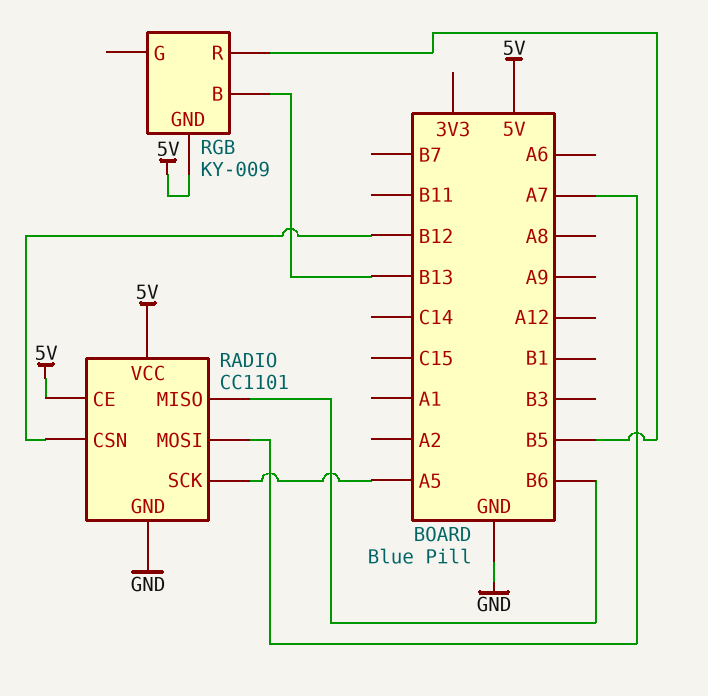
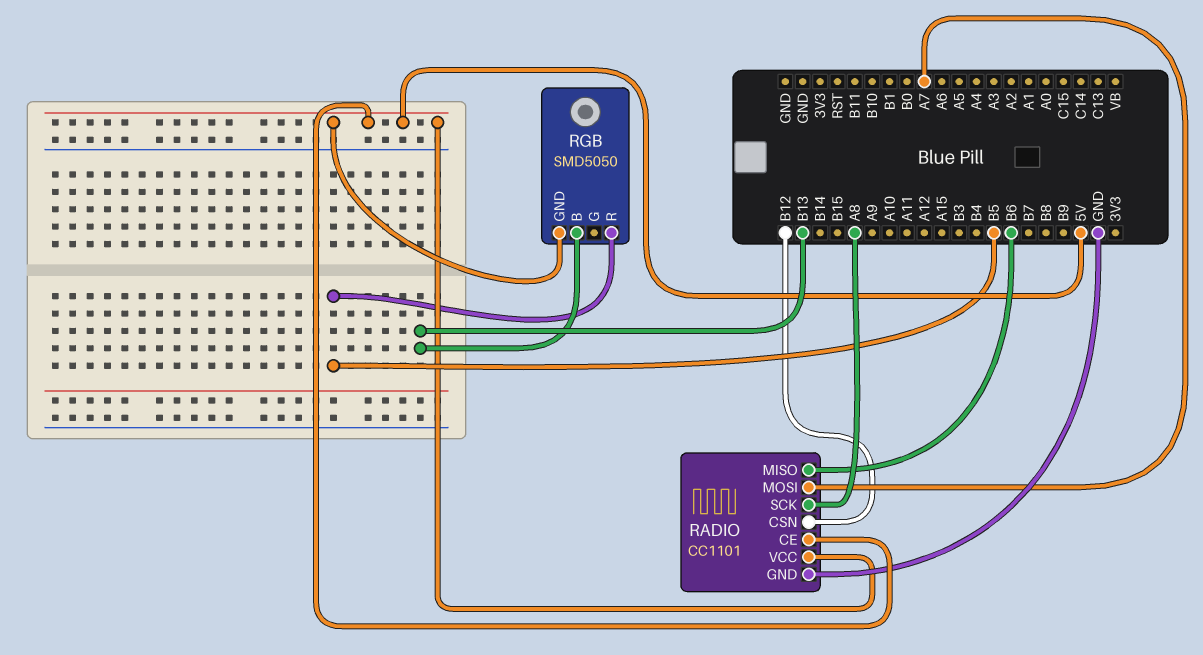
RADIO pin SCK: A5 -> A8
RGB: KY-009 -> SMD5050

